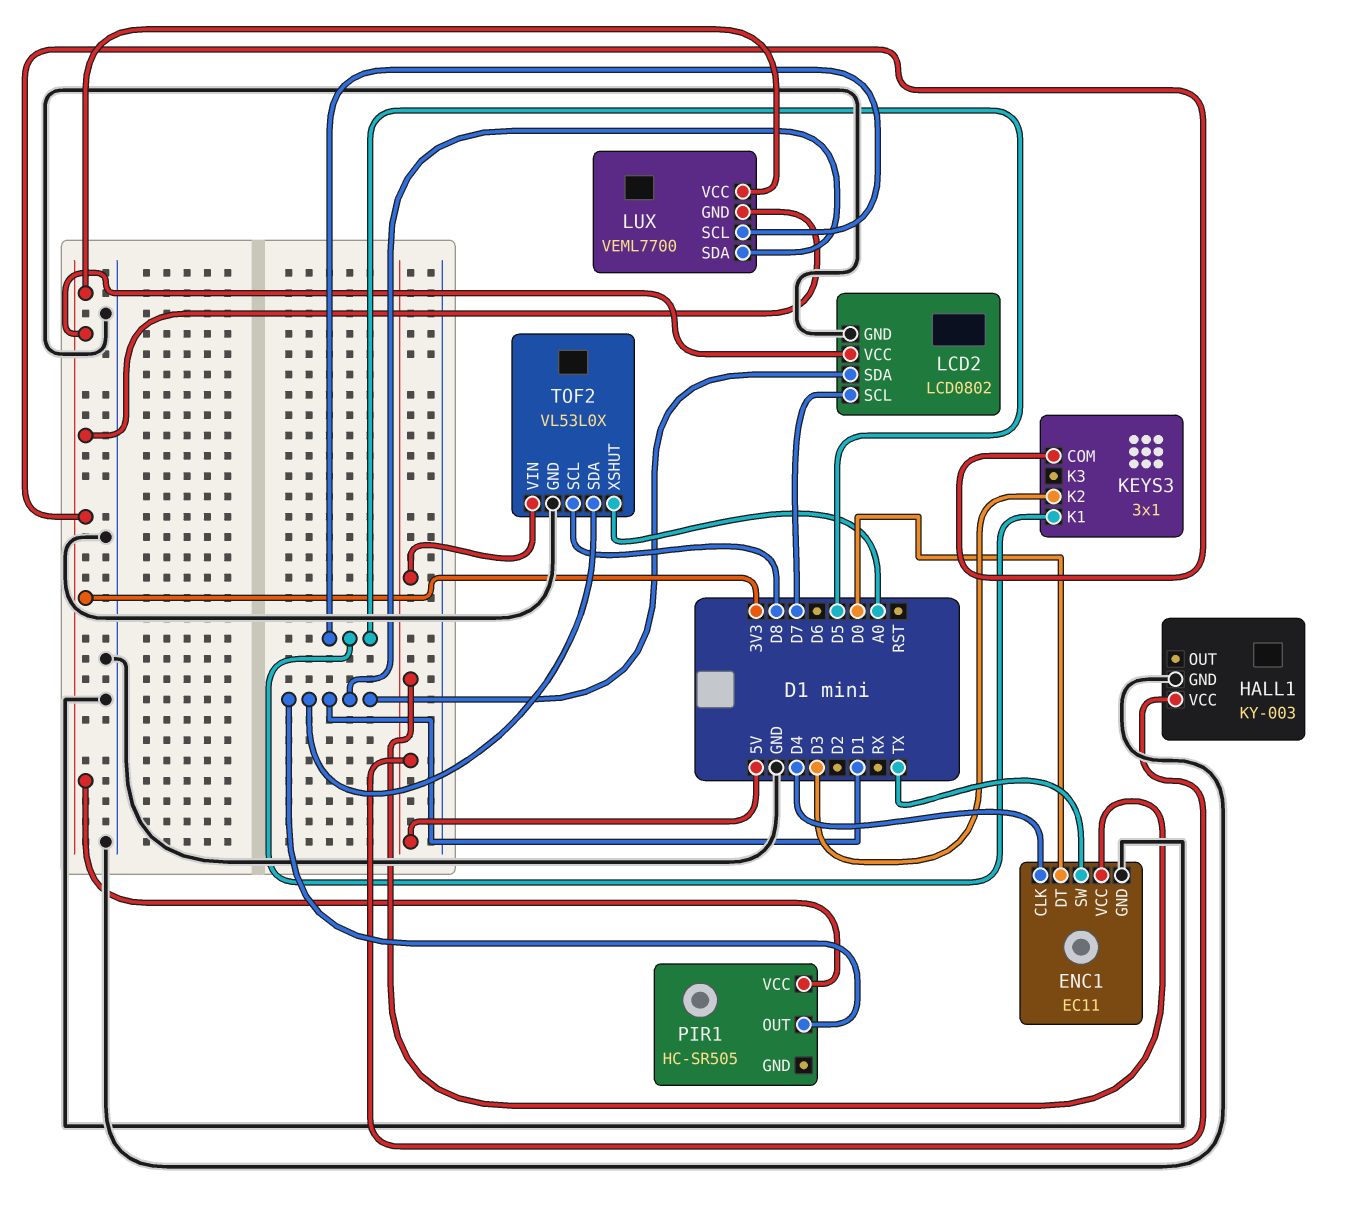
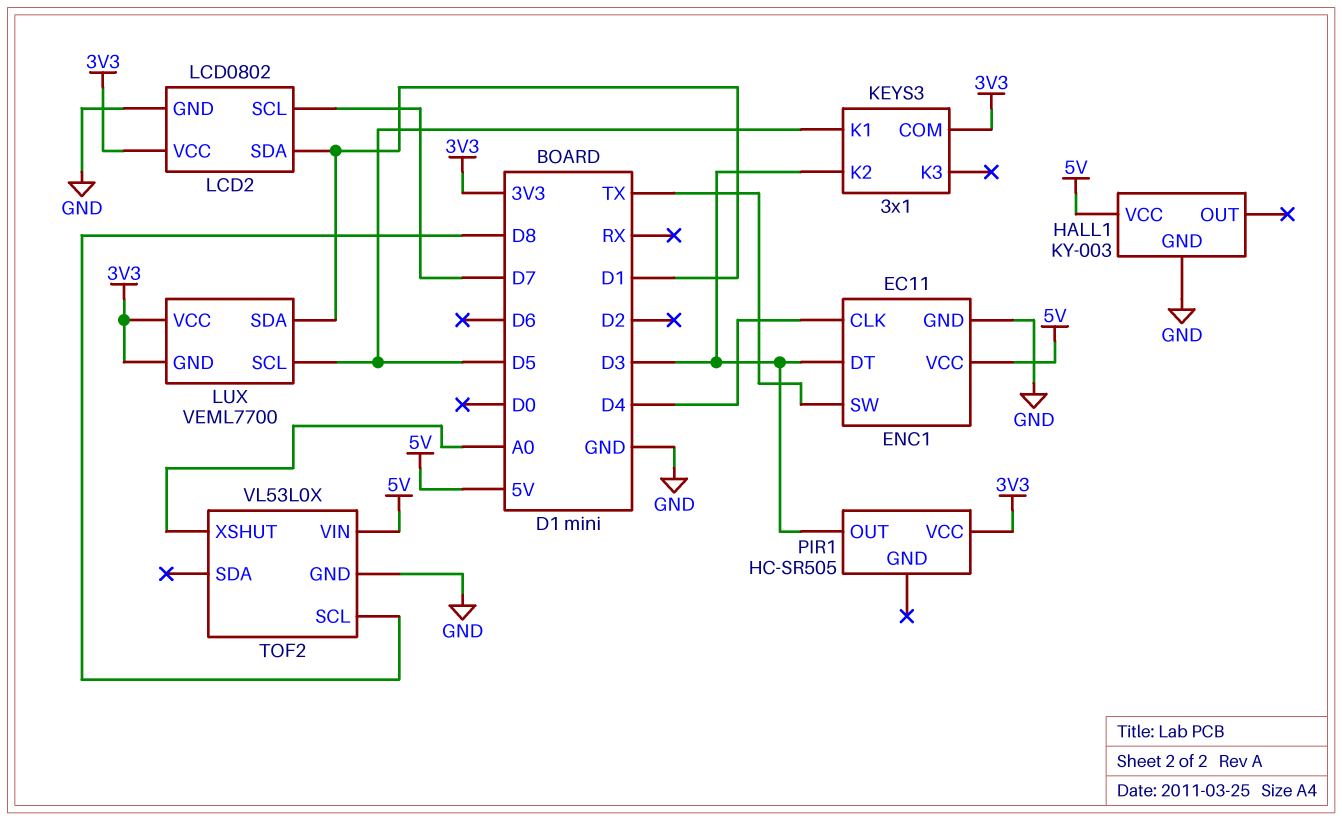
ENC1 pin DT: D0 -> D3
PIR1 pin OUT: D1 -> D3
TOF2 pin SDA: D1 -> none

